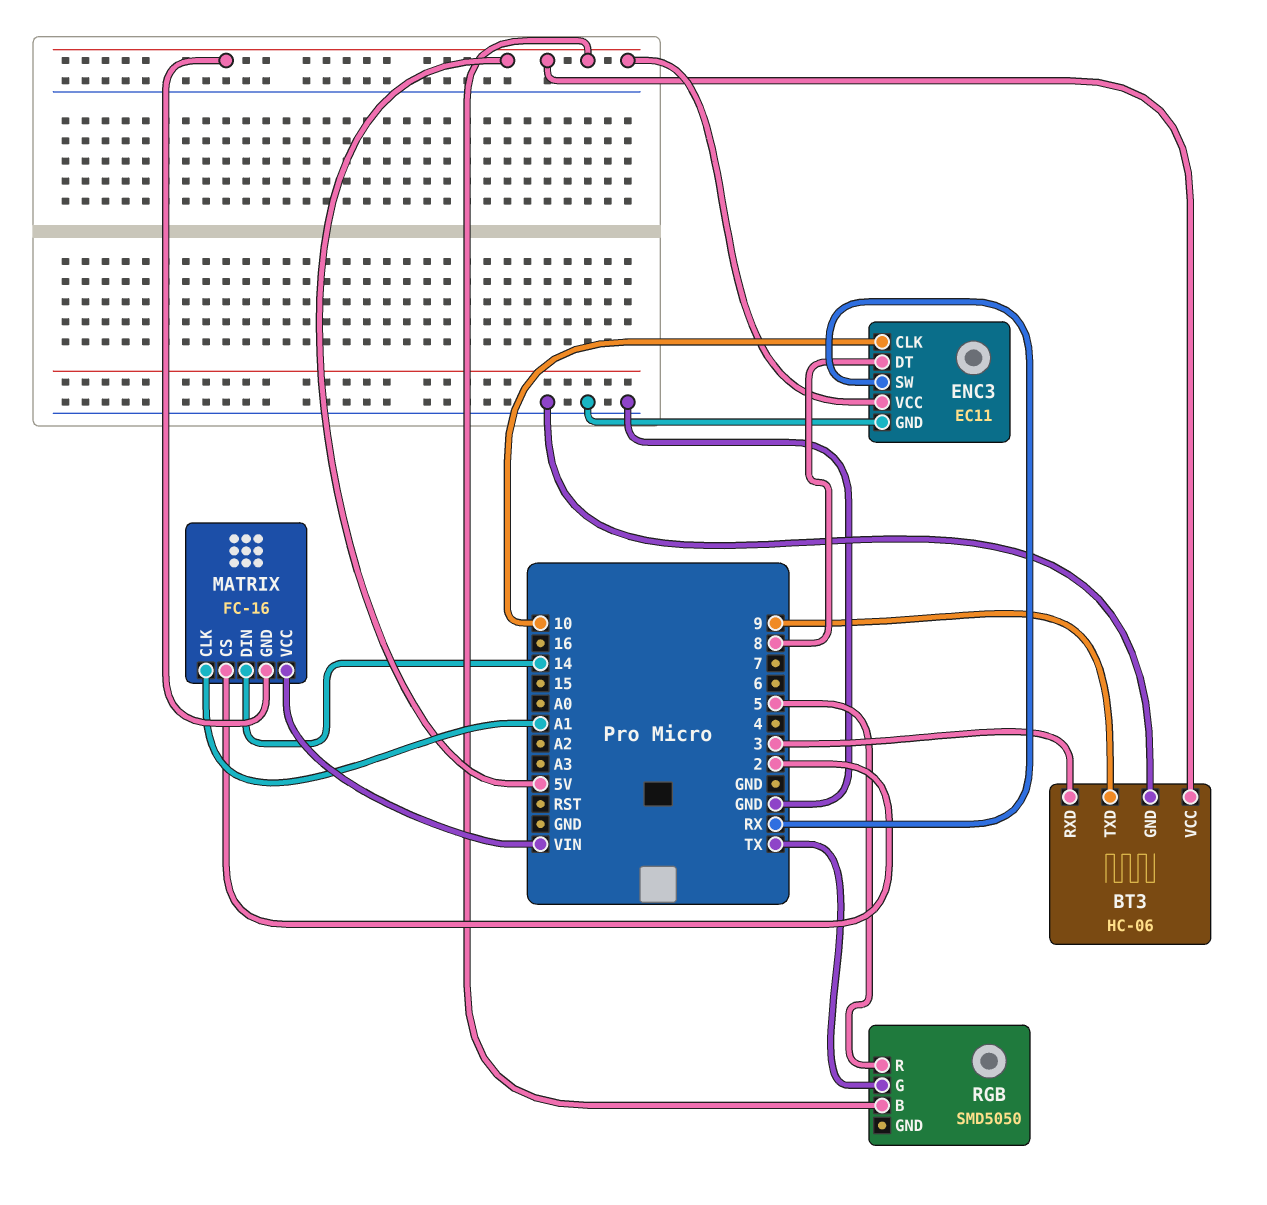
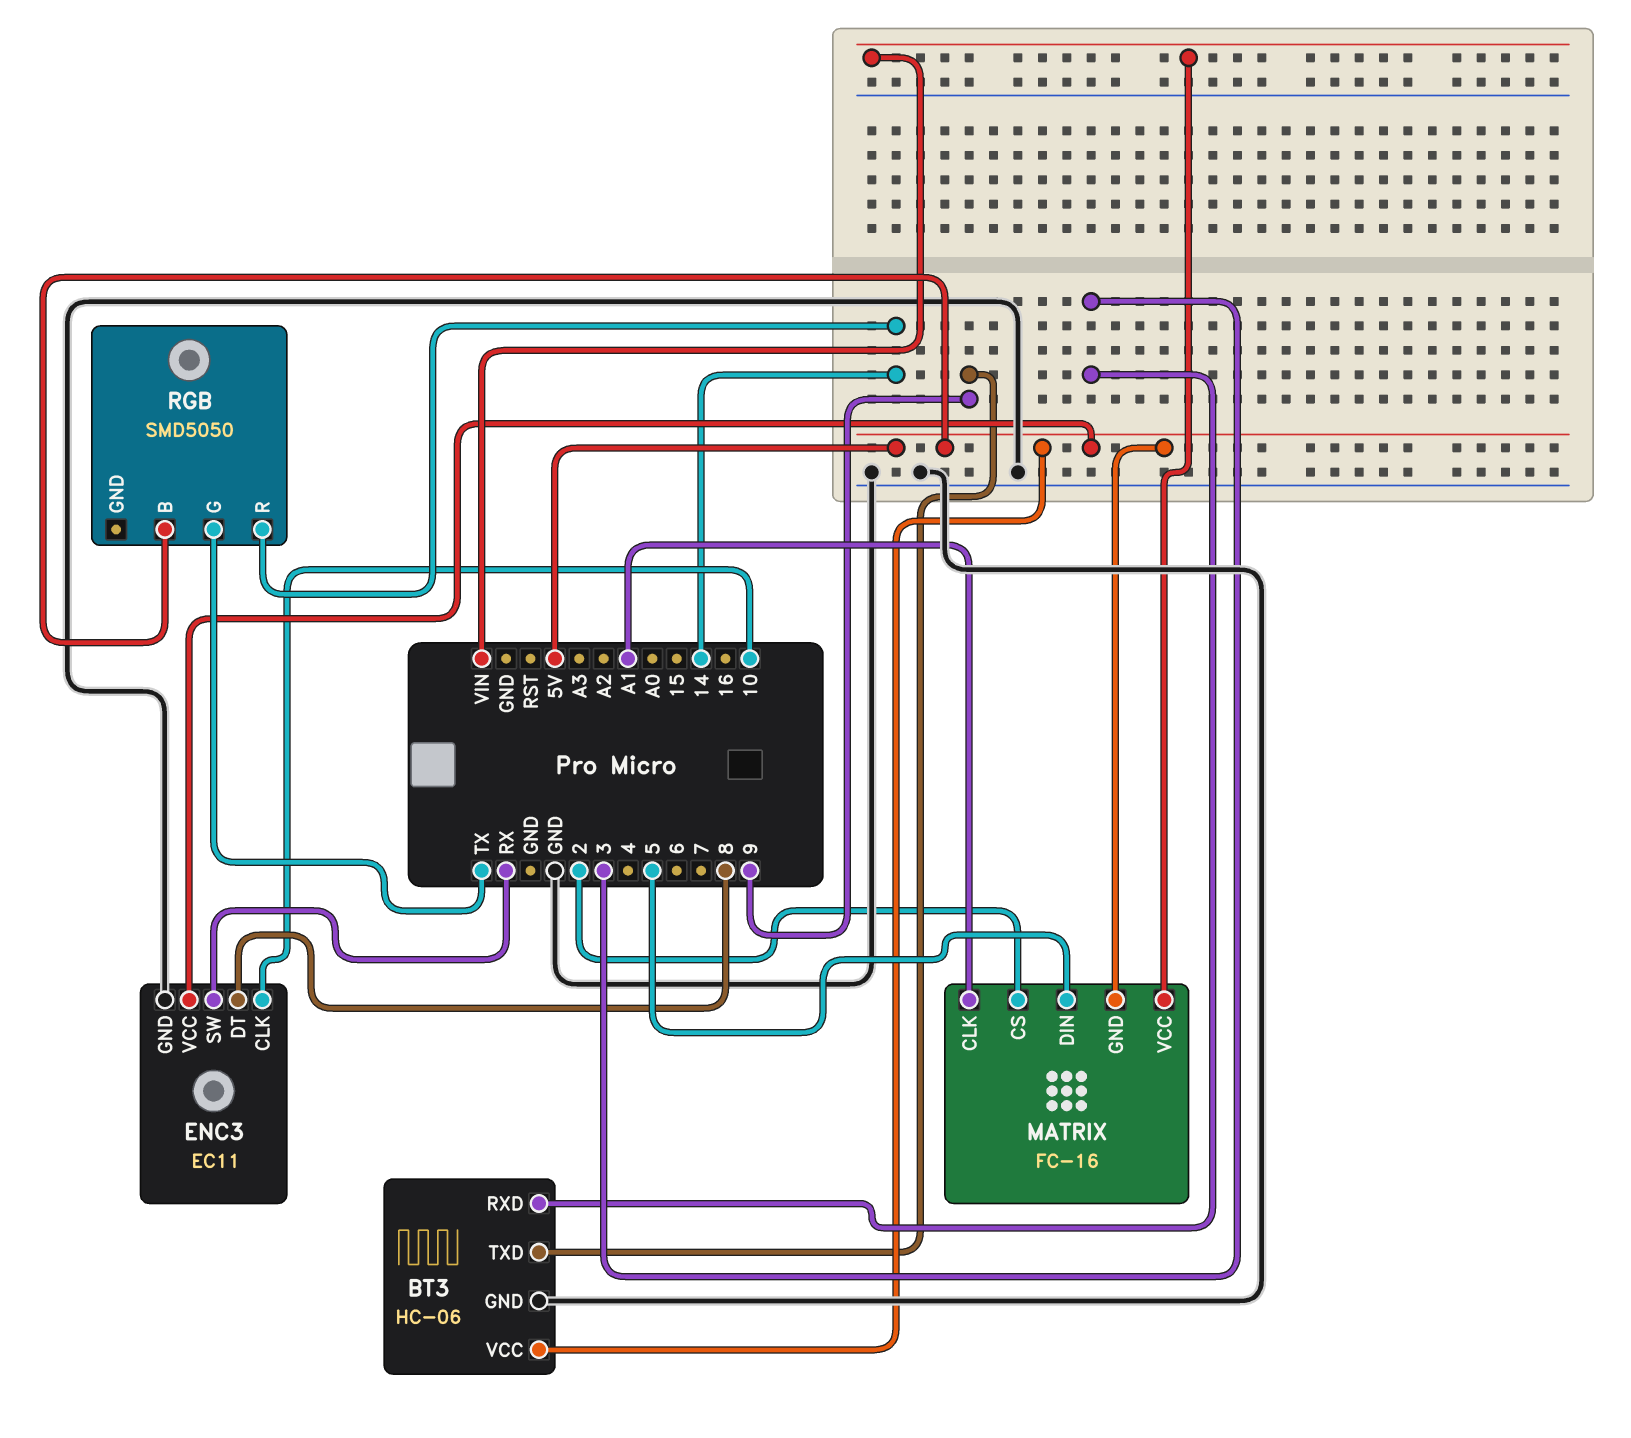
MATRIX pin DIN: 14 -> 5
RGB pin R: 5 -> 14

